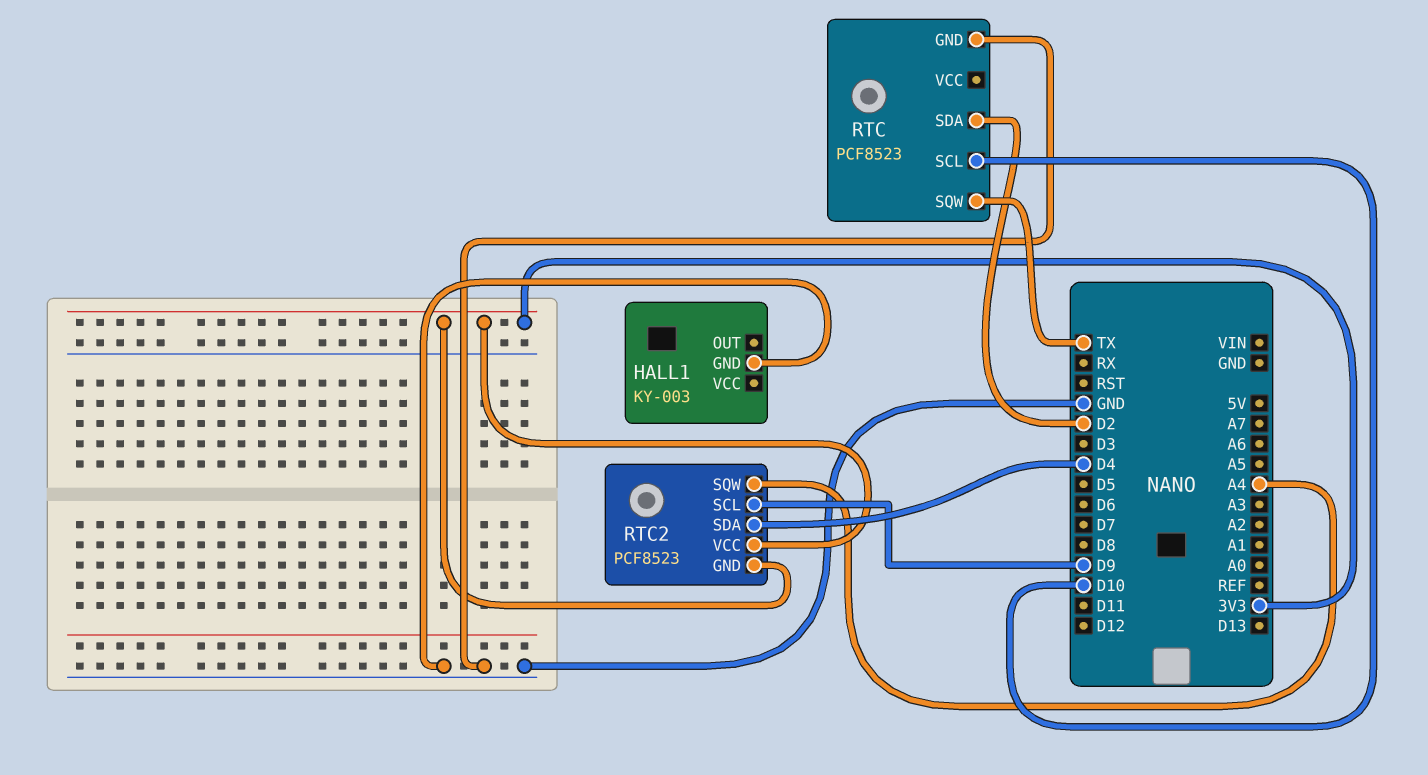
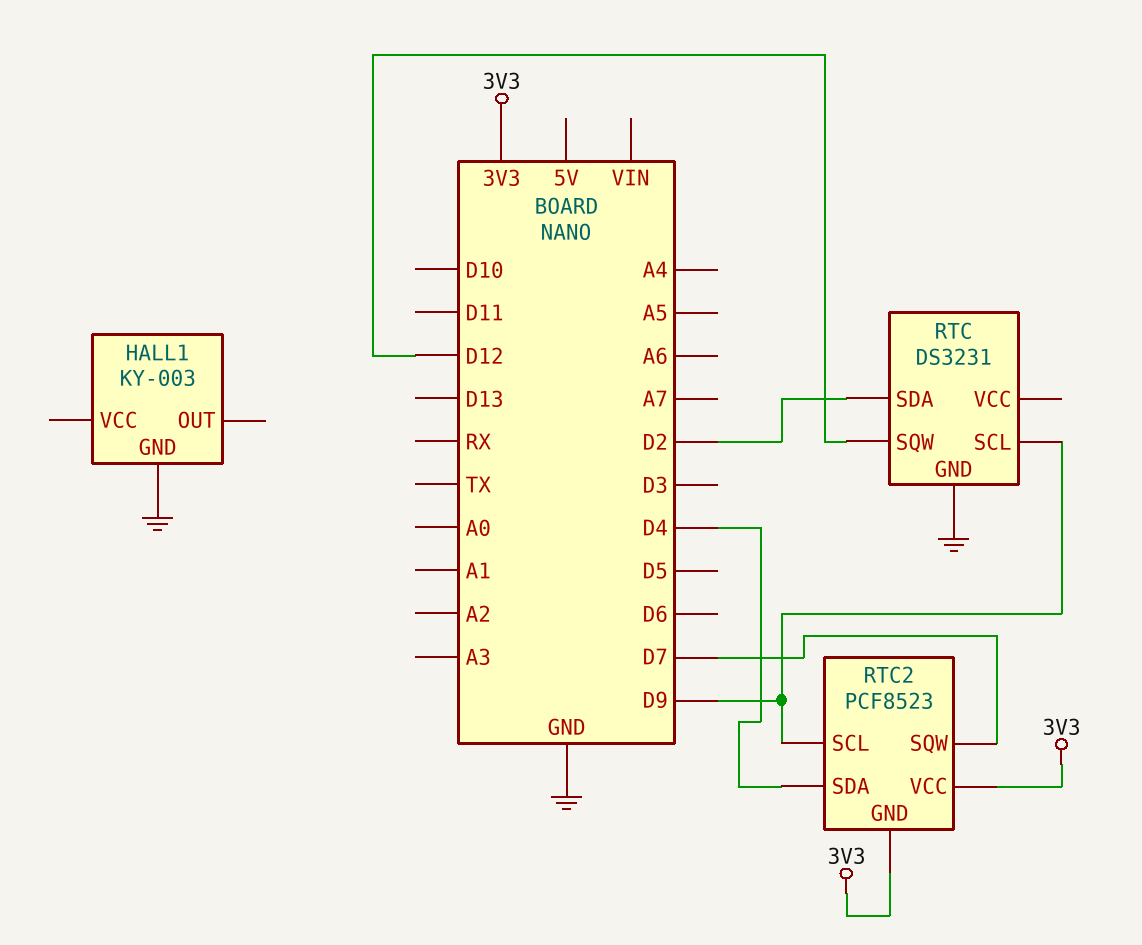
RTC: PCF8523 -> DS3231
RTC pin SCL: D10 -> D9
RTC pin SQW: TX -> D12
RTC2 pin SQW: A4 -> D7

